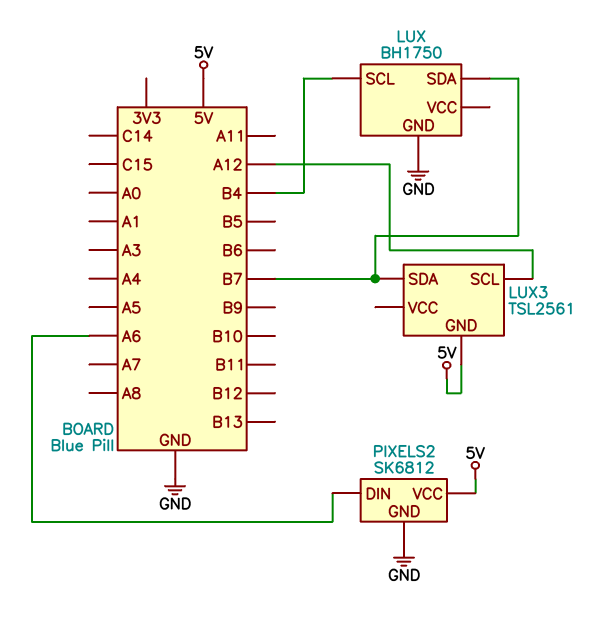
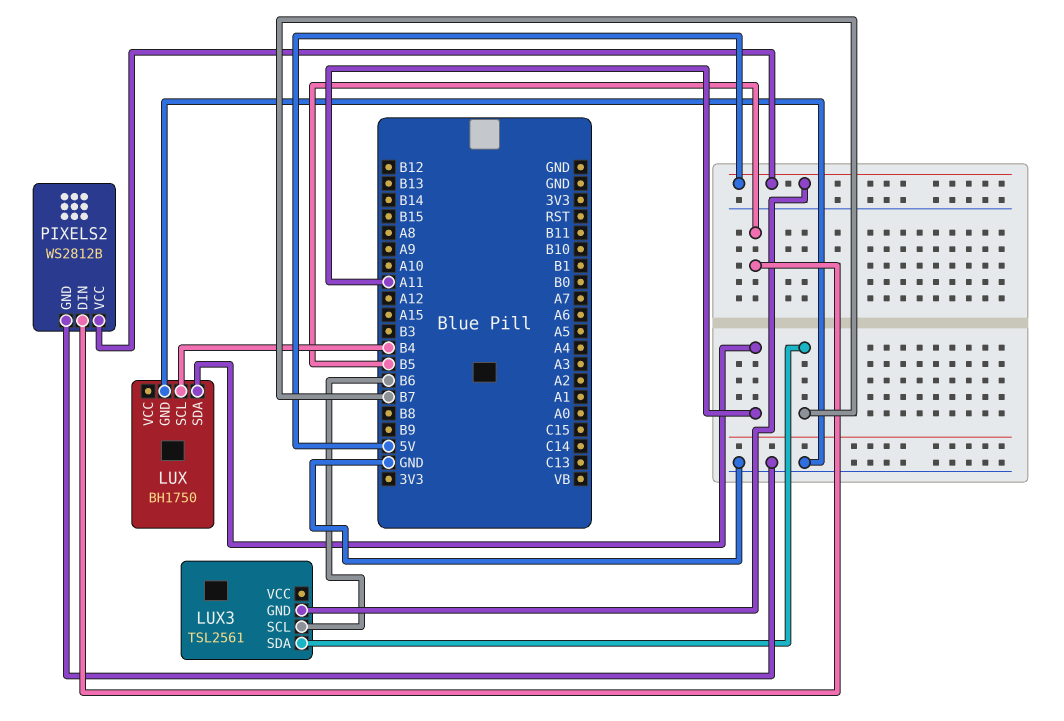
LUX pin SDA: B7 -> A11
LUX3 pin SCL: A12 -> B6
PIXELS2: SK6812 -> WS2812B
PIXELS2 pin DIN: A6 -> B5

